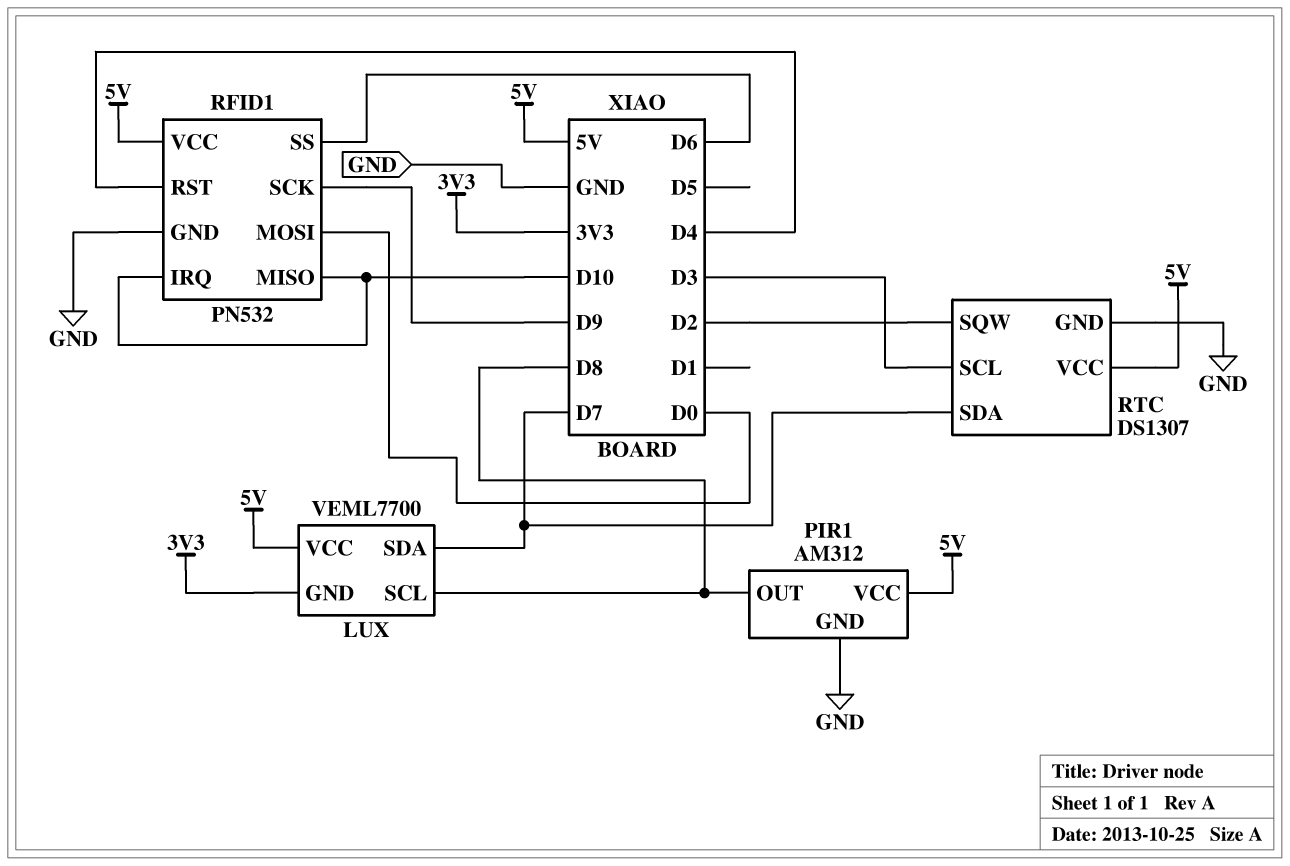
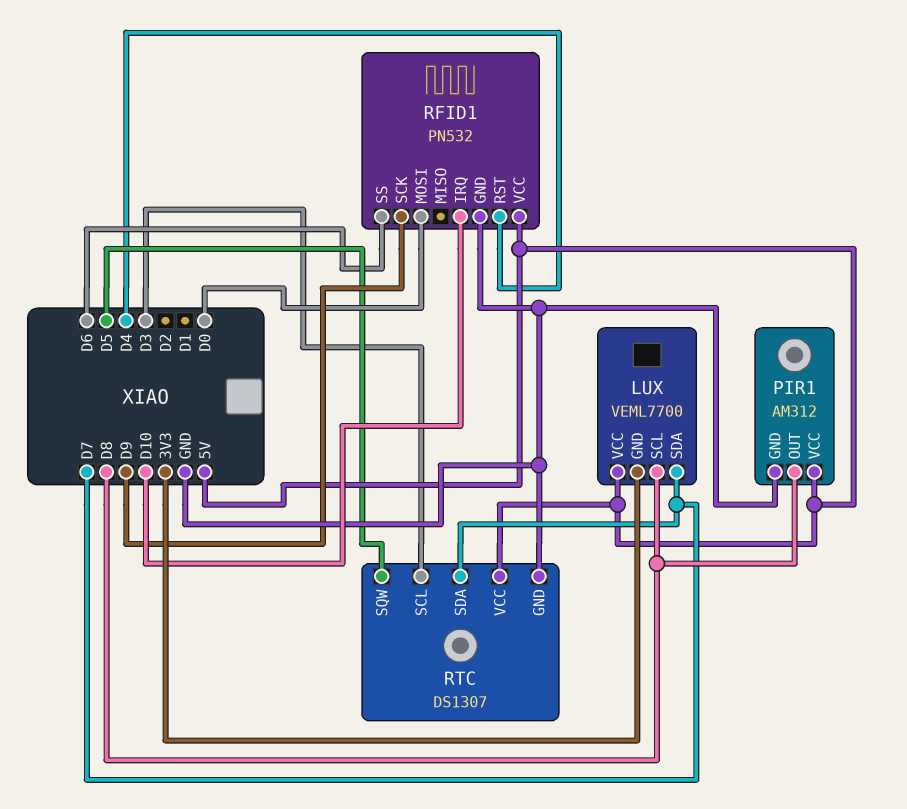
RFID1 pin MISO: D10 -> none
RTC pin SQW: D2 -> D5

